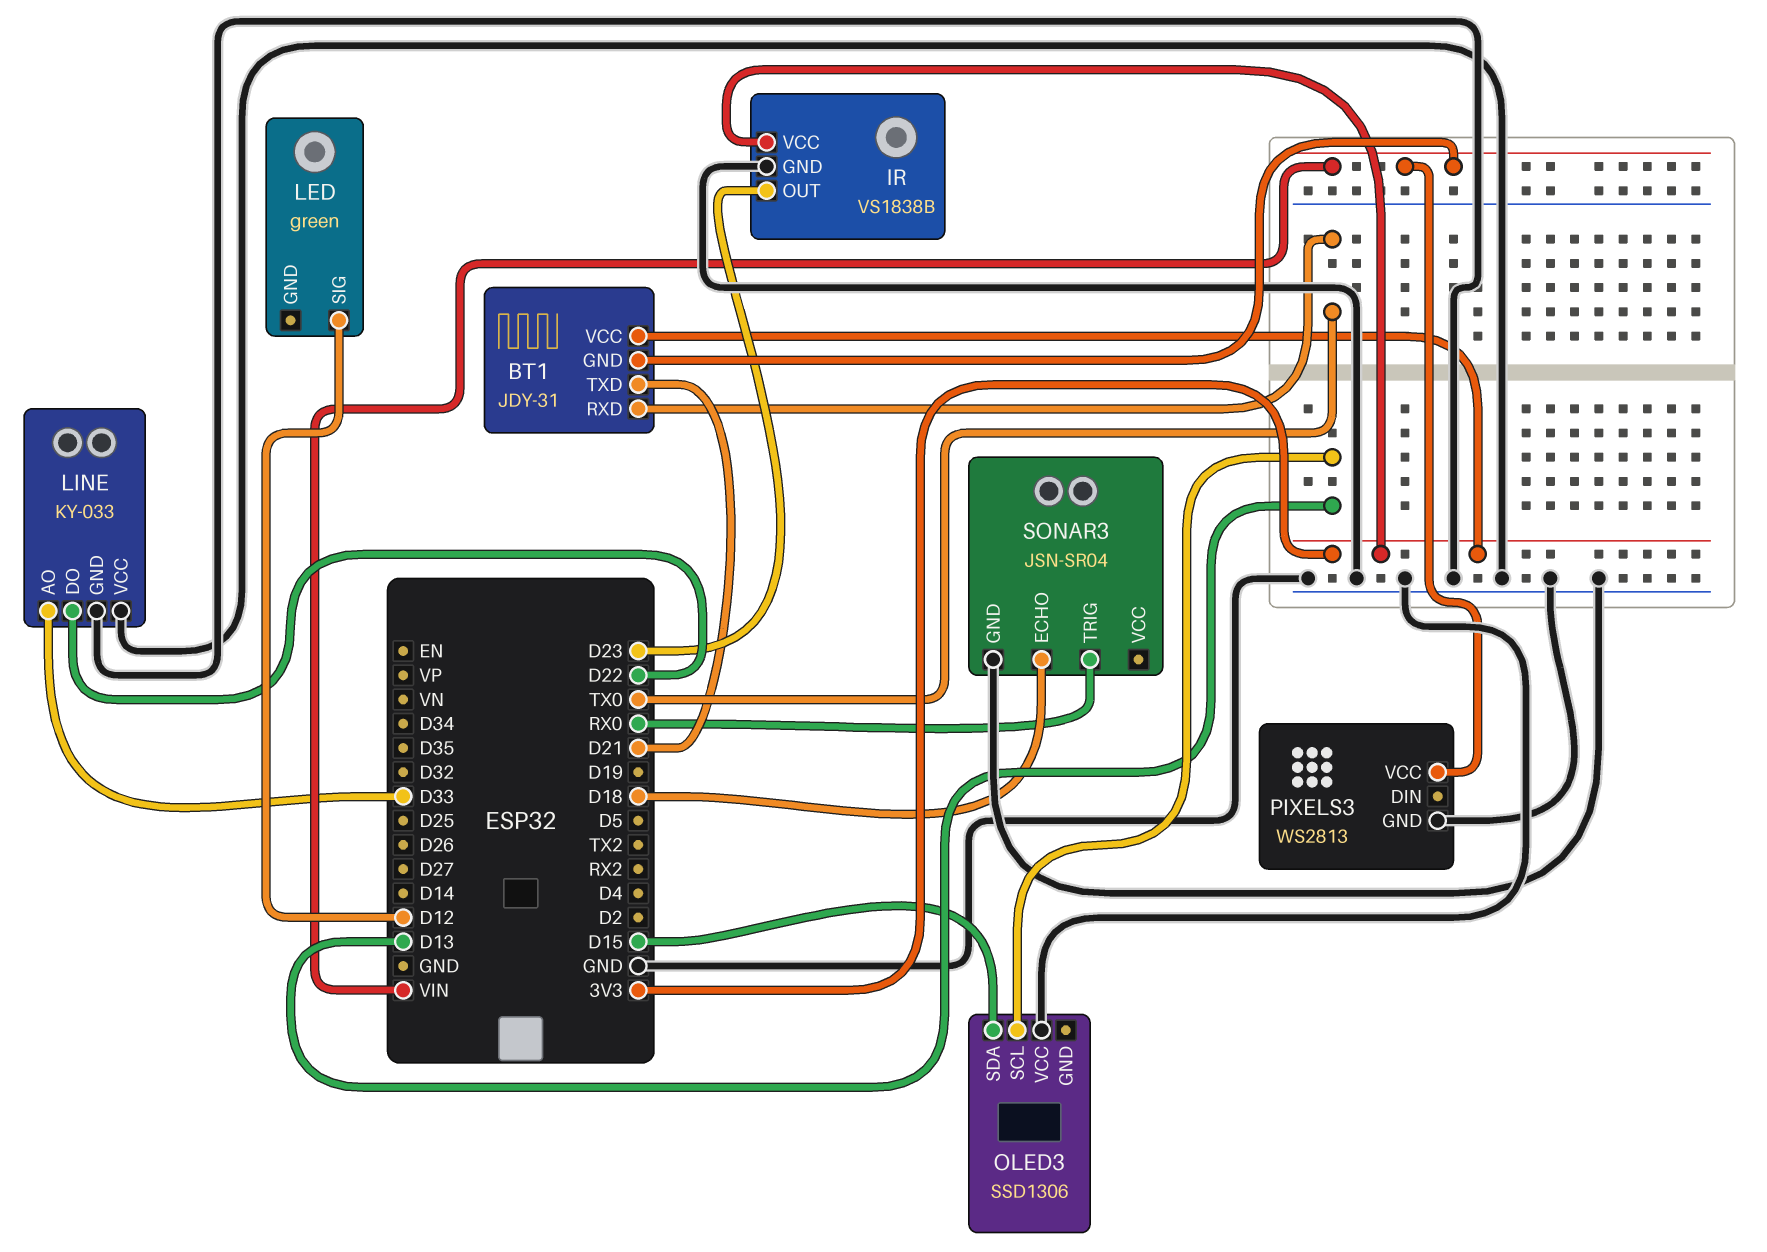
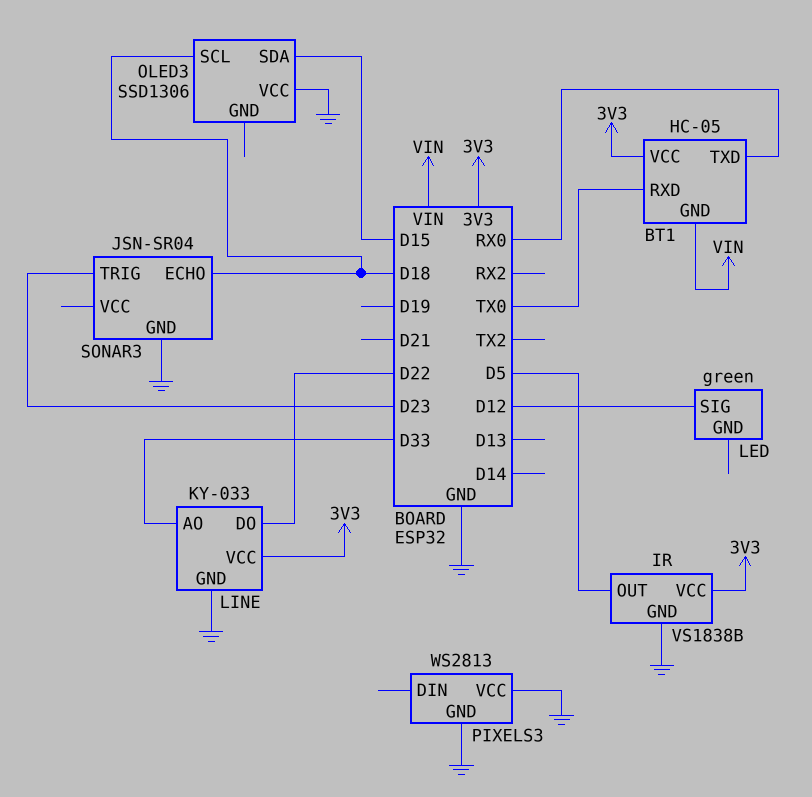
BT1: JDY-31 -> HC-05
BT1 pin TXD: D21 -> RX0
IR pin OUT: D23 -> D5
LINE pin VCC: GND -> 3V3
OLED3 pin SCL: D13 -> D18
PIXELS3 pin VCC: VIN -> GND
SONAR3 pin TRIG: RX0 -> D23

